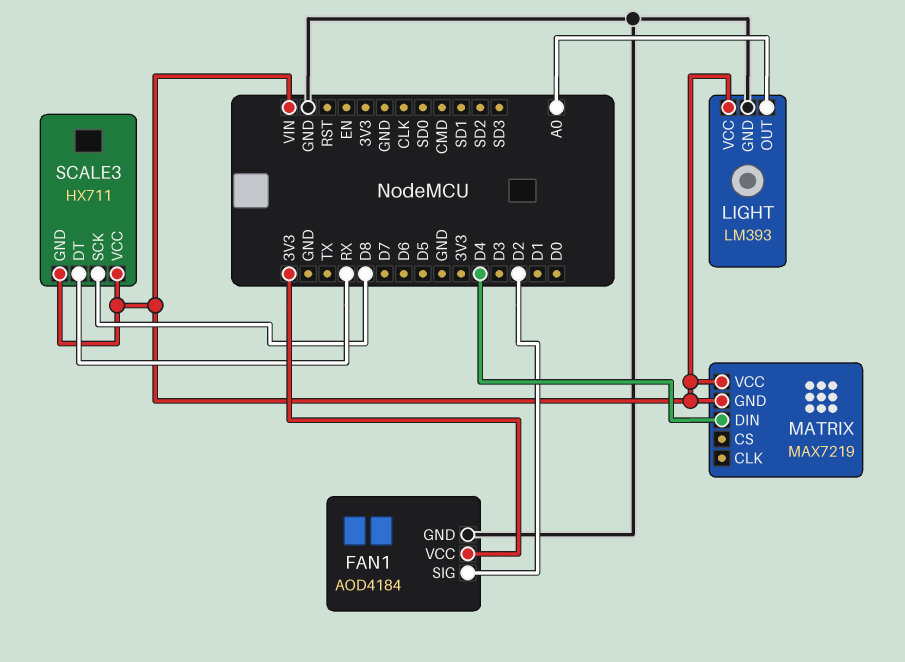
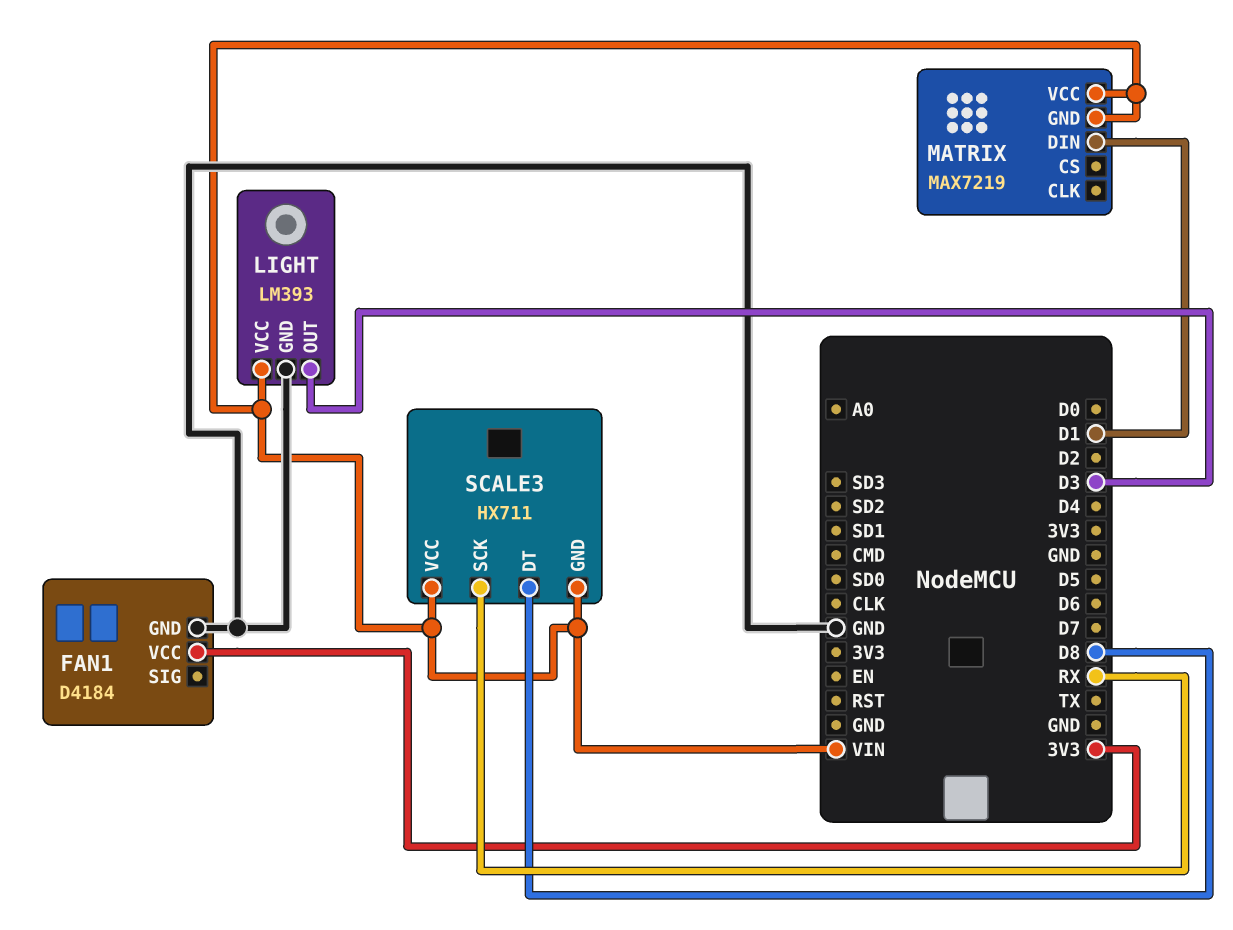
FAN1: AOD4184 -> D4184
FAN1 pin SIG: D2 -> none
LIGHT pin OUT: A0 -> D3
MATRIX pin DIN: D4 -> D1
SCALE3 pin DT: RX -> D8
SCALE3 pin SCK: D8 -> RX

